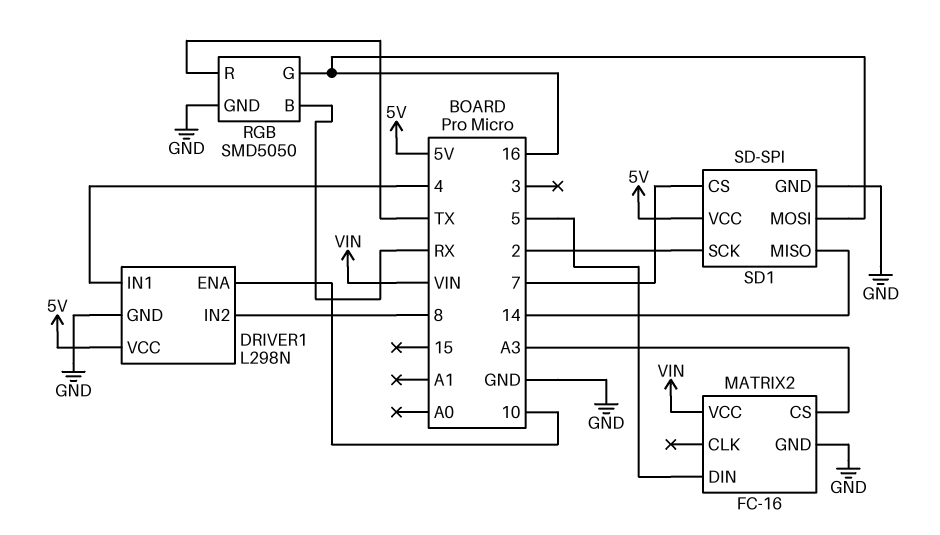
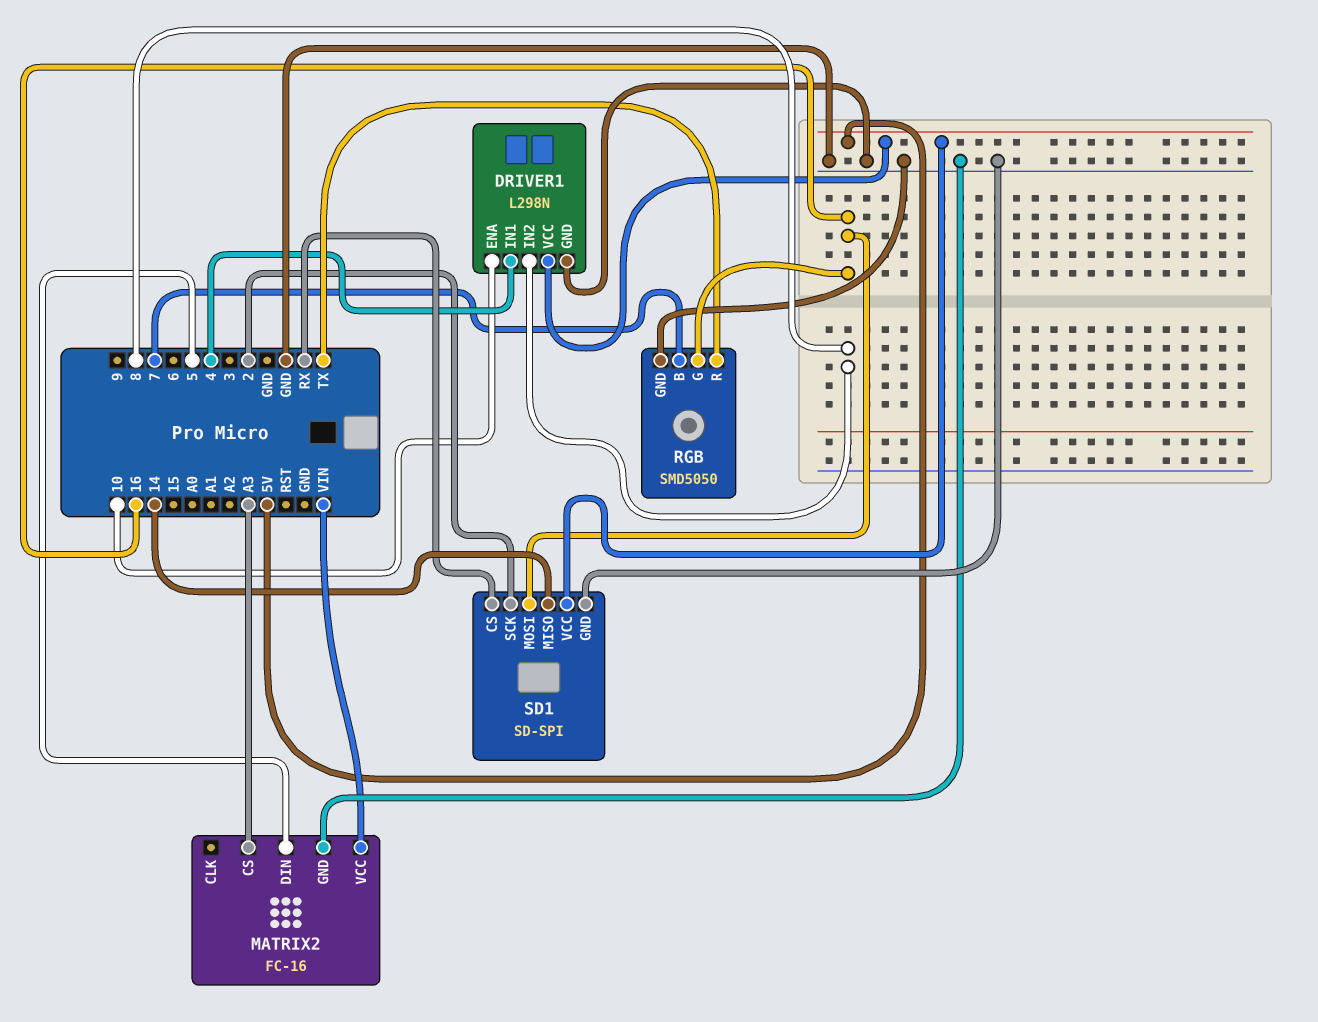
RGB pin B: RX -> 7
SD1 pin CS: 7 -> RX

